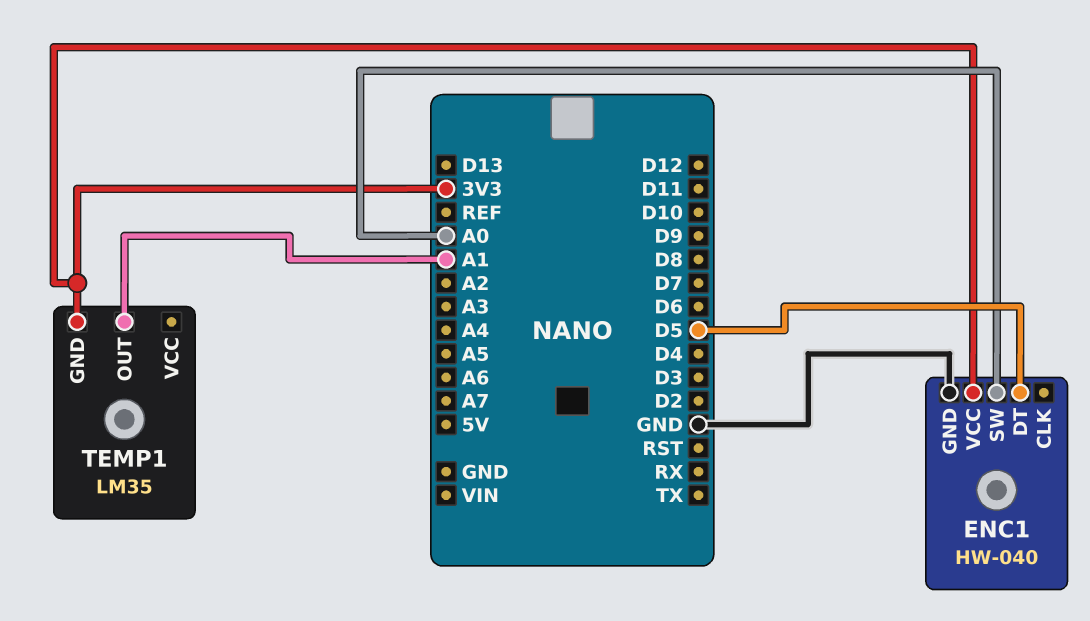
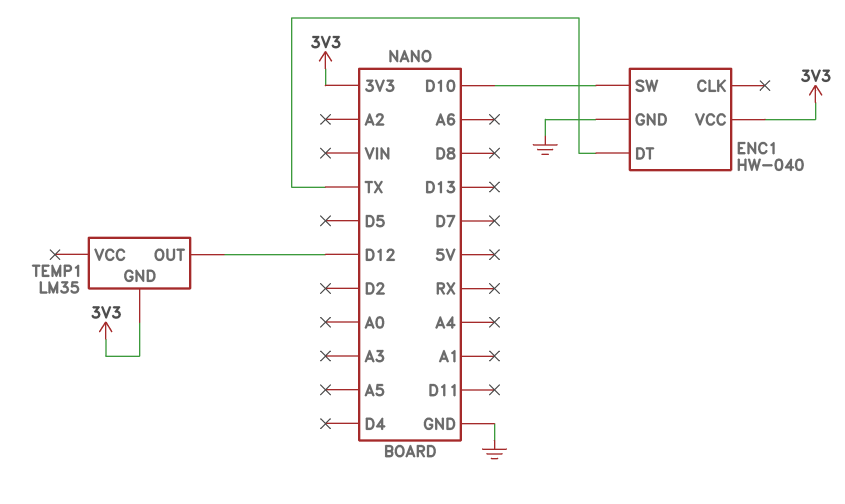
ENC1 pin DT: D5 -> TX
ENC1 pin SW: A0 -> D10
TEMP1 pin OUT: A1 -> D12

